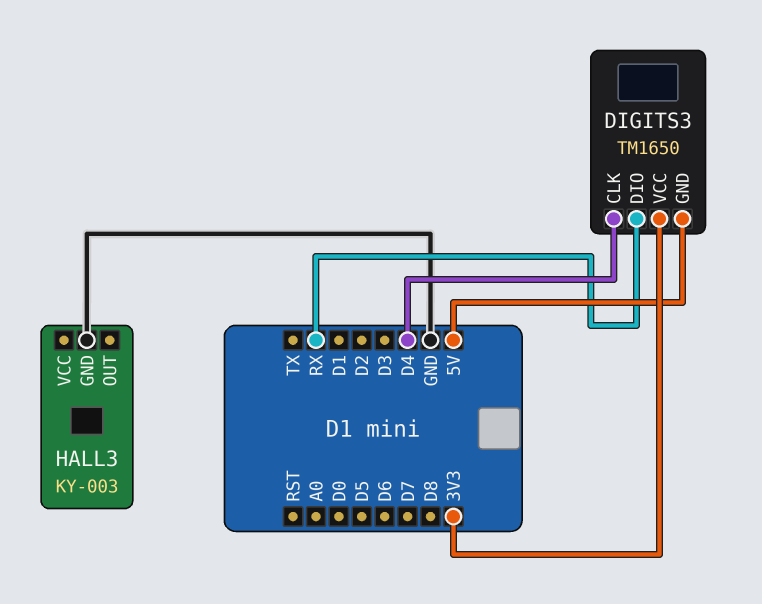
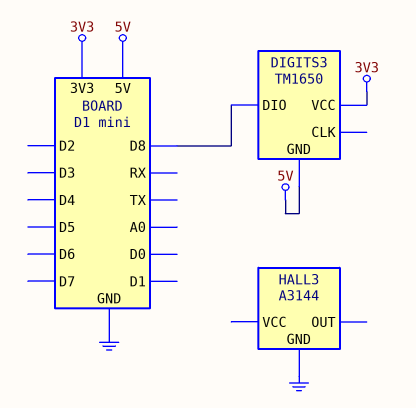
DIGITS3 pin CLK: D4 -> none
DIGITS3 pin DIO: RX -> D8
HALL3: KY-003 -> A3144

